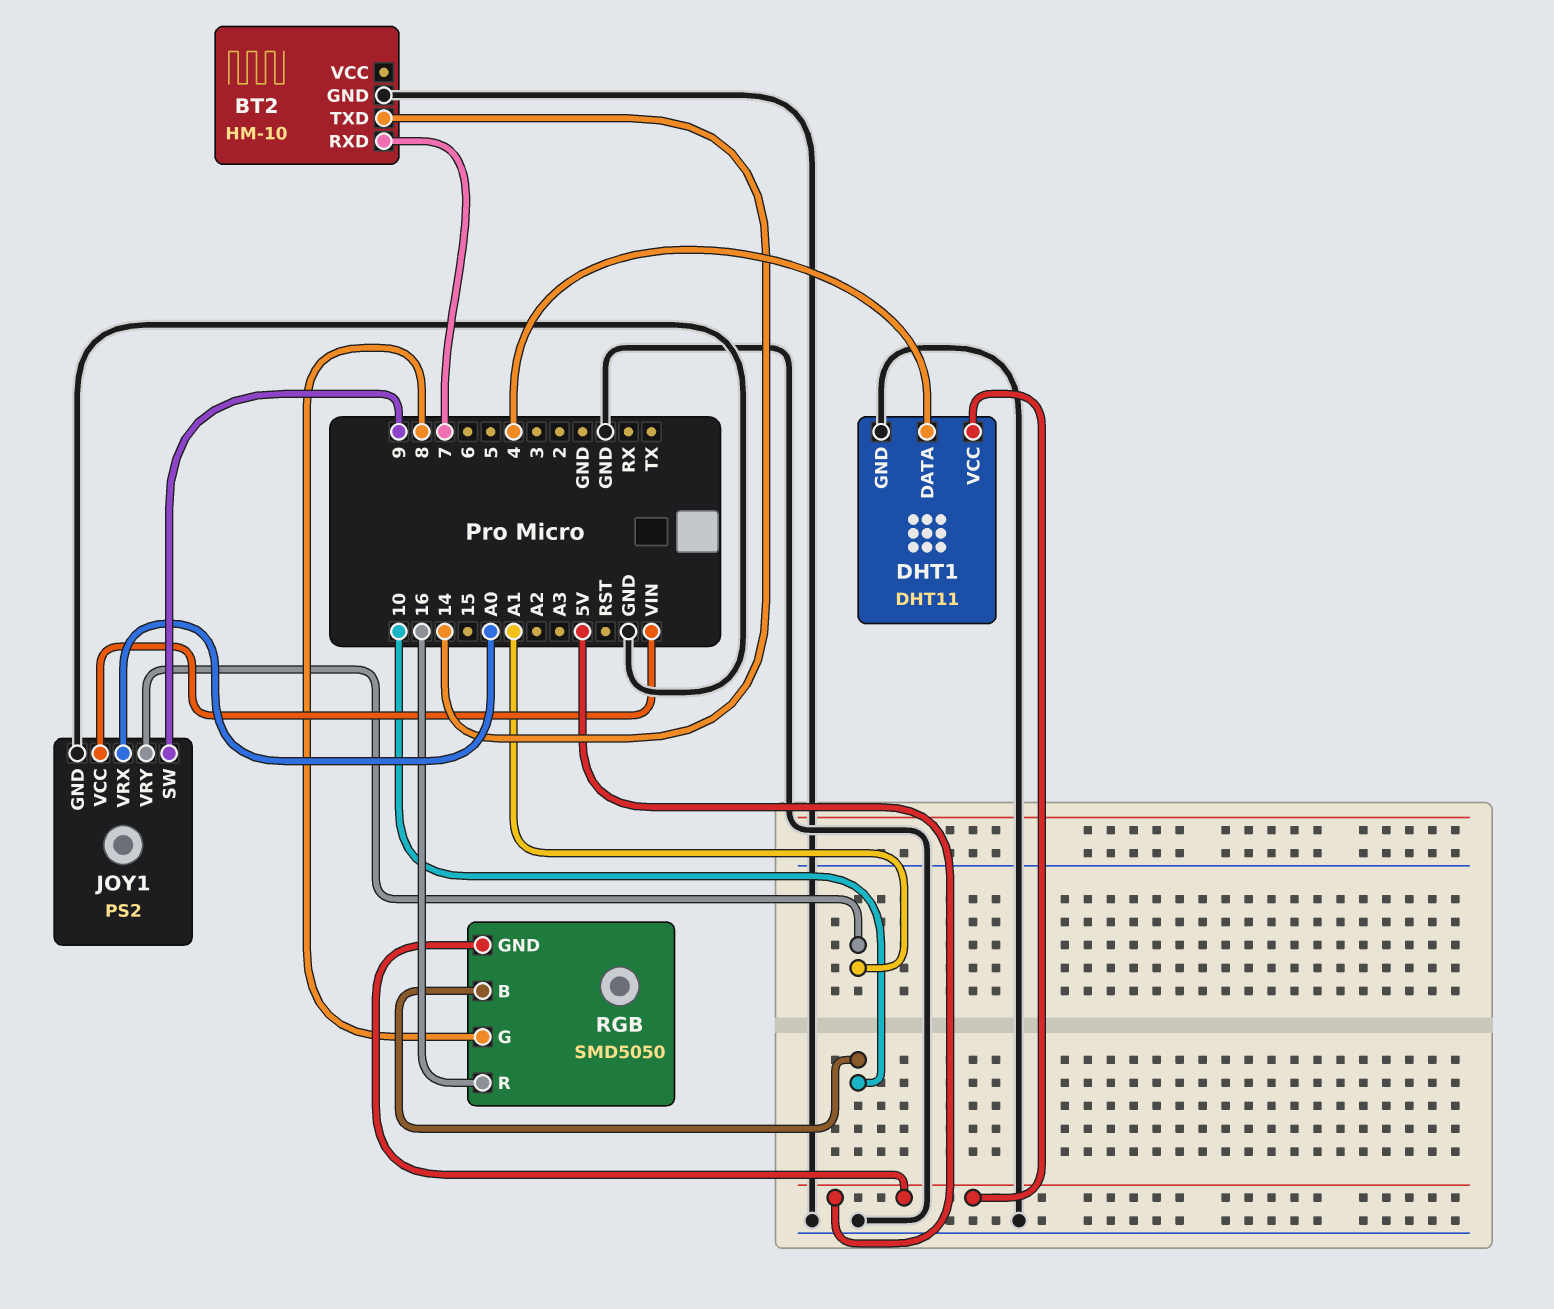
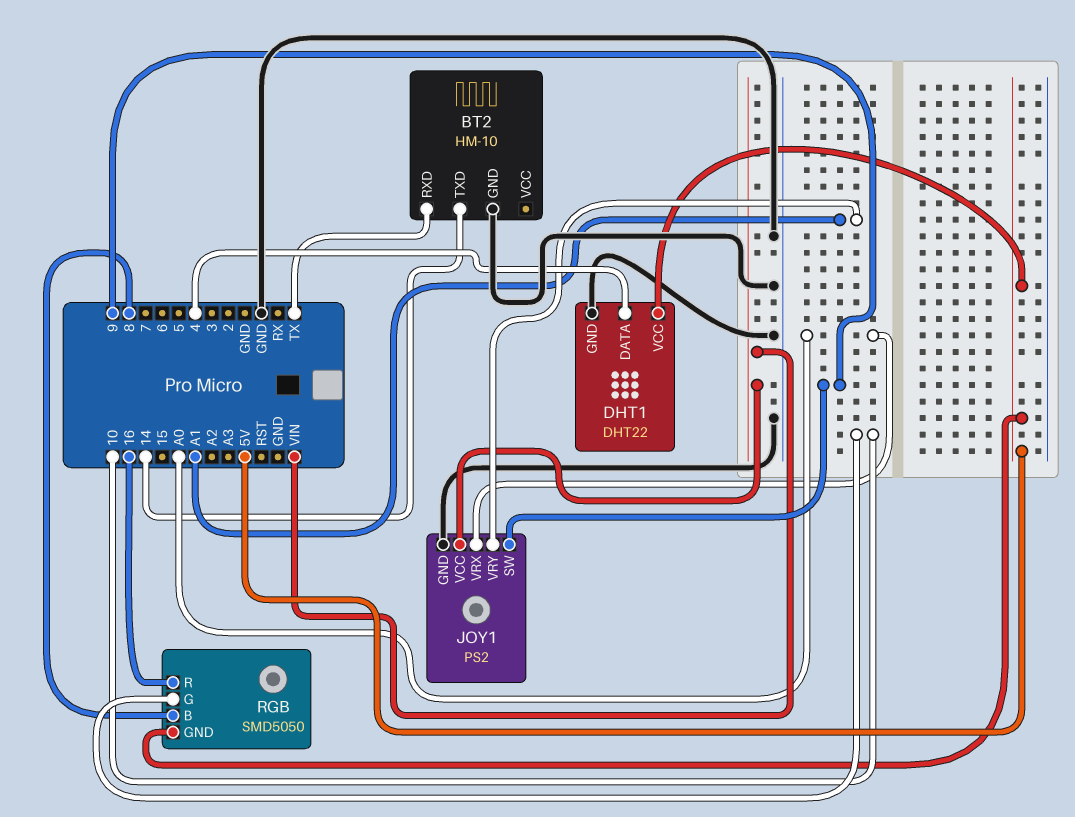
BT2 pin RXD: 7 -> TX
DHT1: DHT11 -> DHT22
RGB pin B: 10 -> 8
RGB pin G: 8 -> 10

